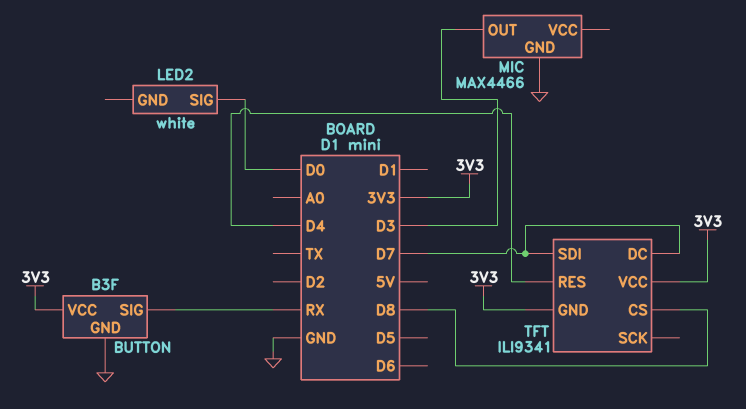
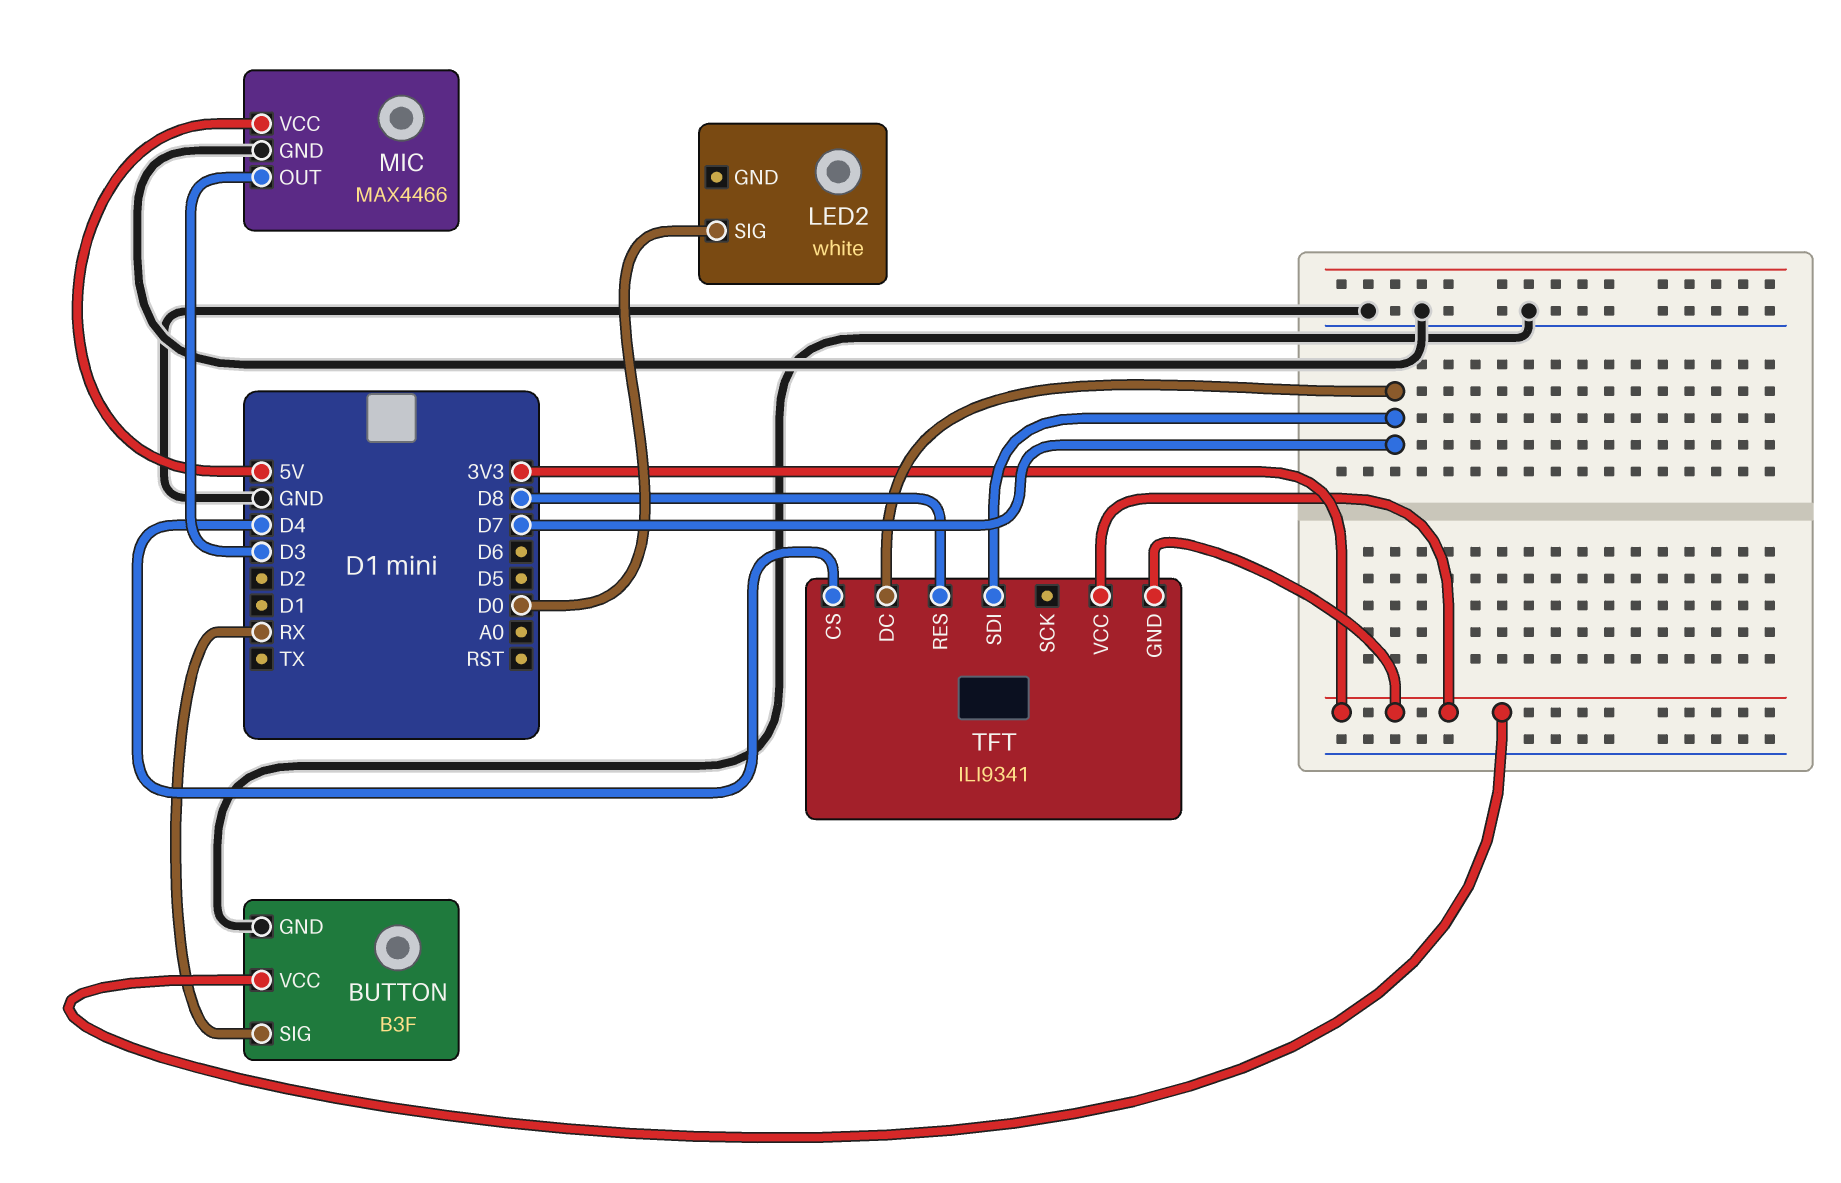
MIC pin VCC: none -> 5V
TFT pin CS: D8 -> D4
TFT pin RES: D4 -> D8

